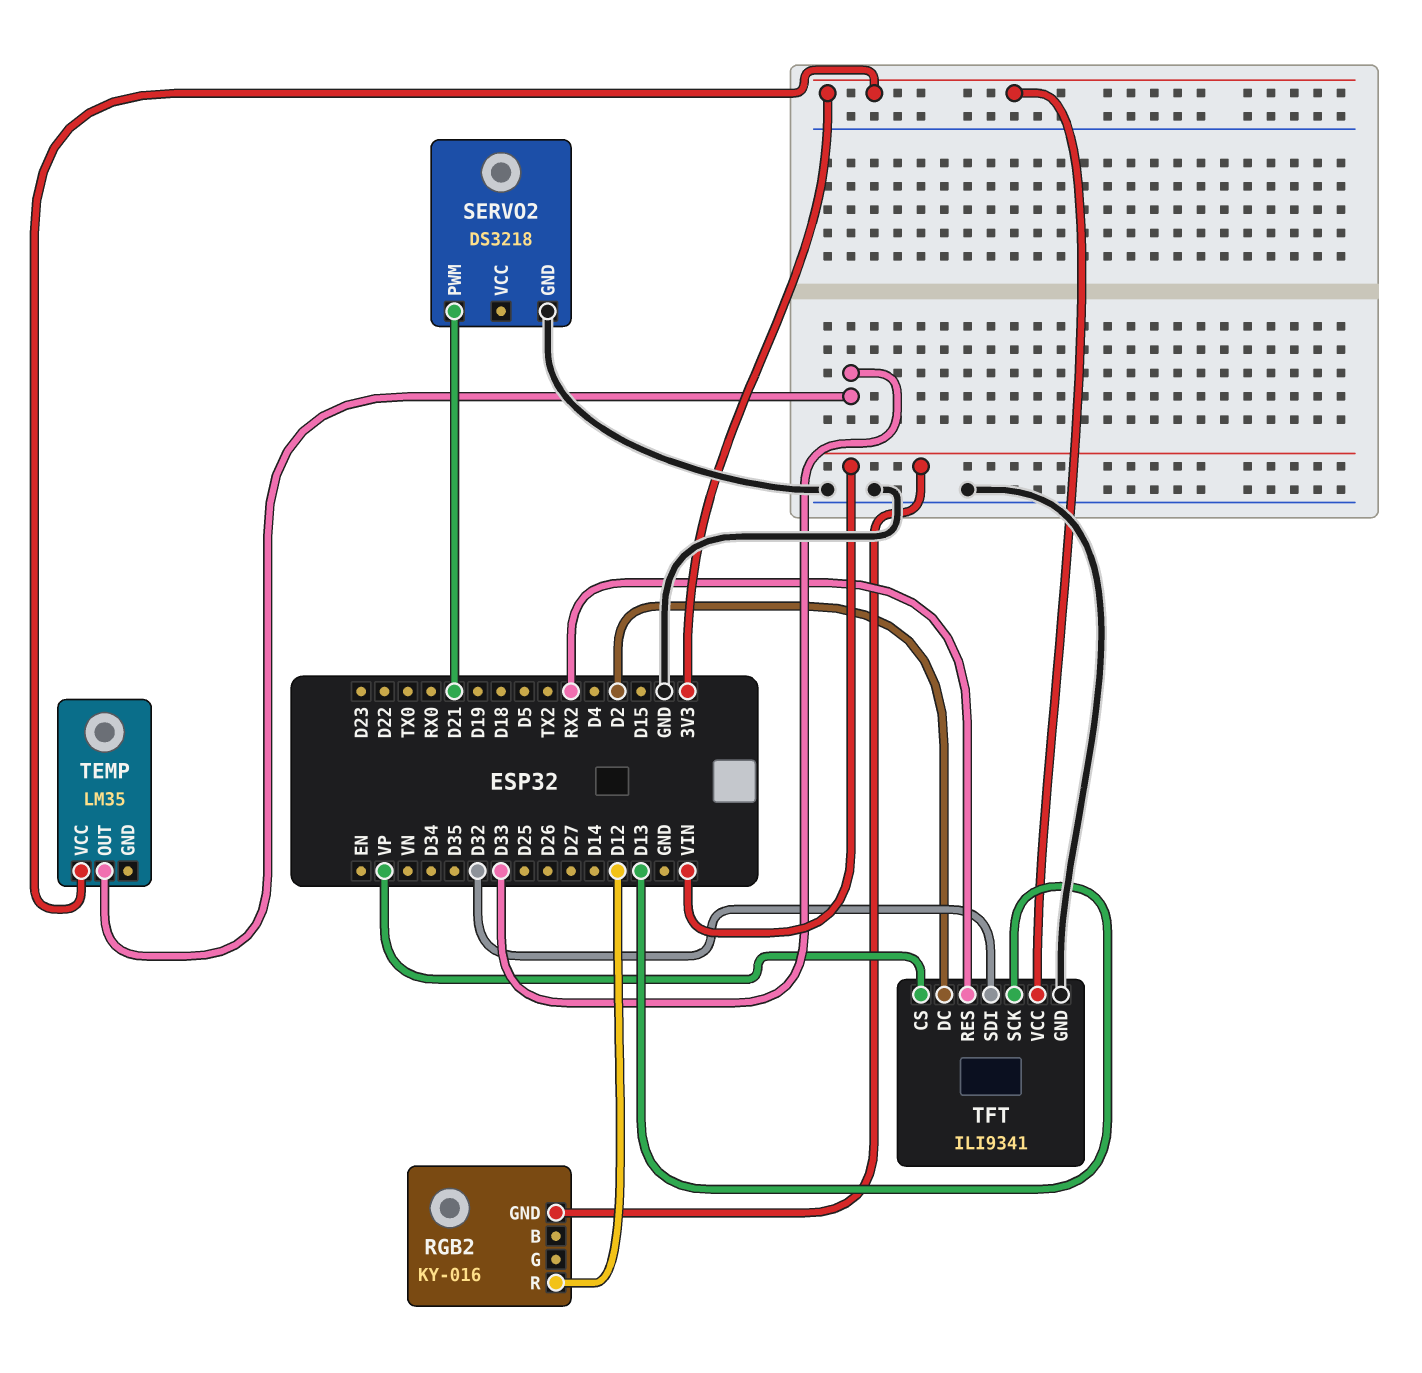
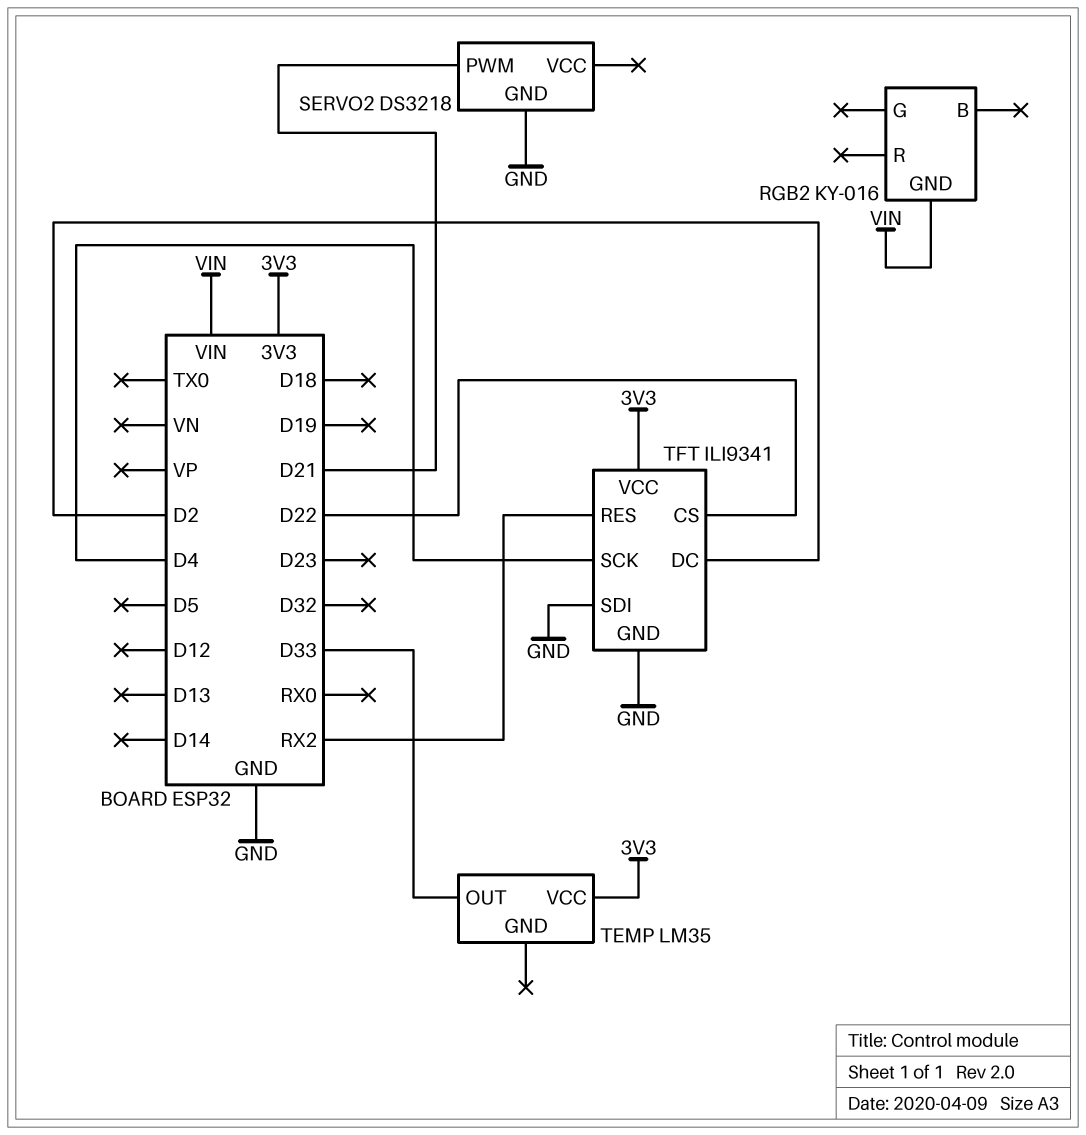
RGB2 pin R: D12 -> none
TFT pin CS: VP -> D22
TFT pin SCK: D13 -> D4
TFT pin SDI: D32 -> GND

